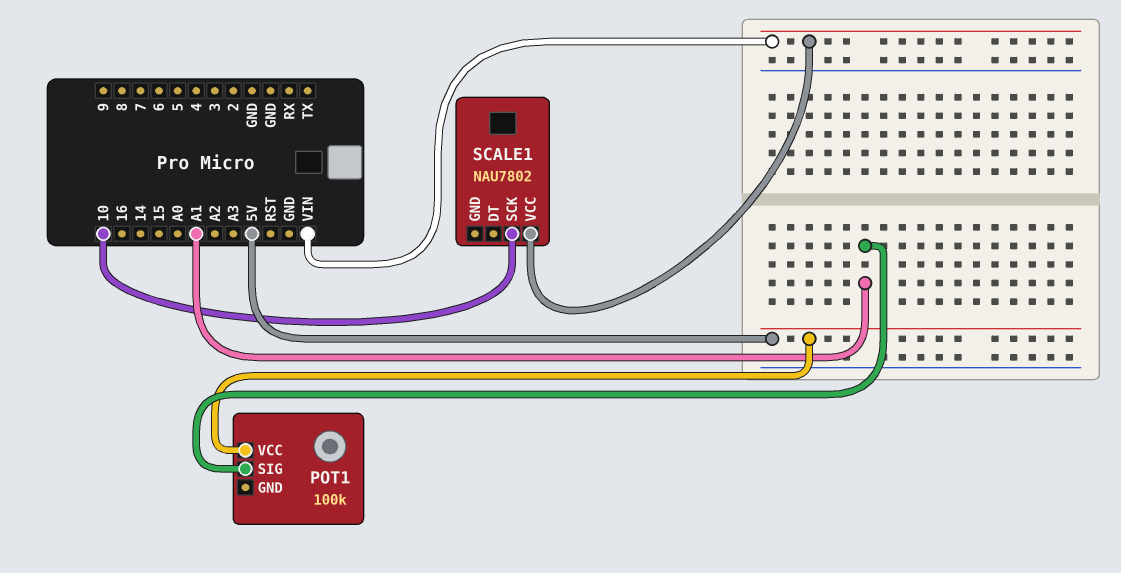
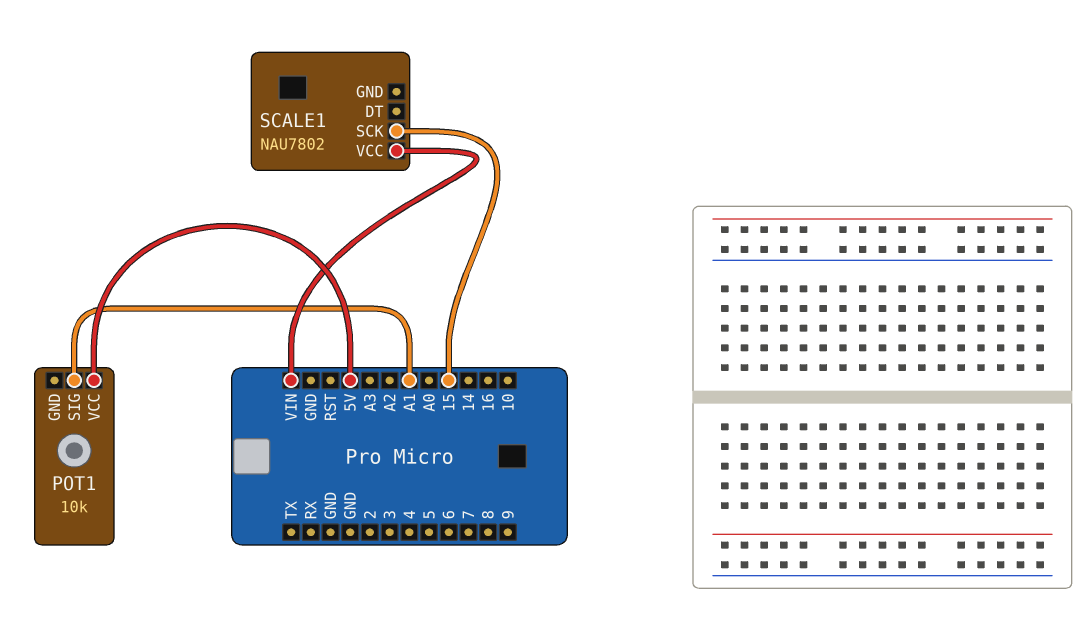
POT1: 100k -> 10k
SCALE1 pin SCK: 10 -> 15

